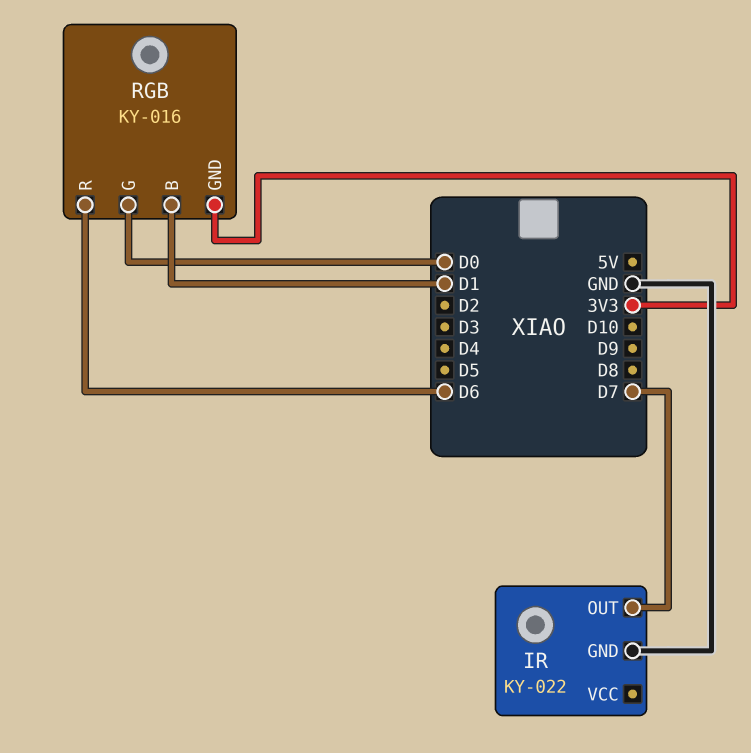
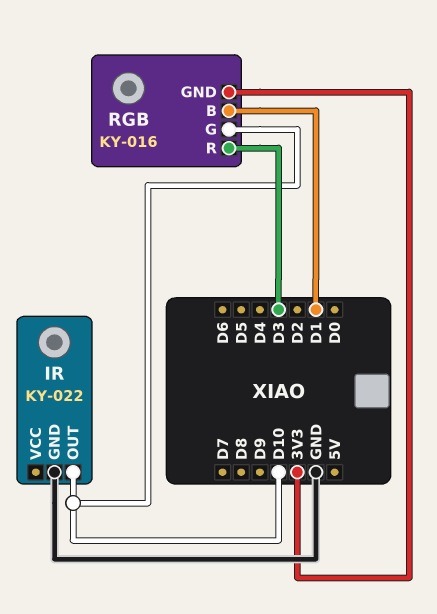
IR pin OUT: D7 -> D10
RGB pin G: D0 -> D10
RGB pin R: D6 -> D3

